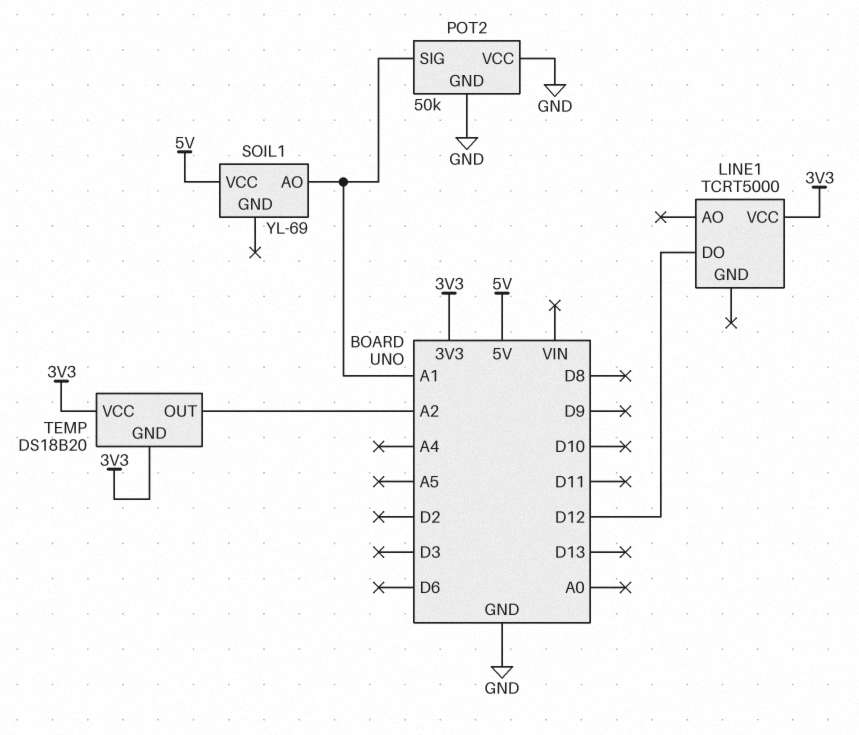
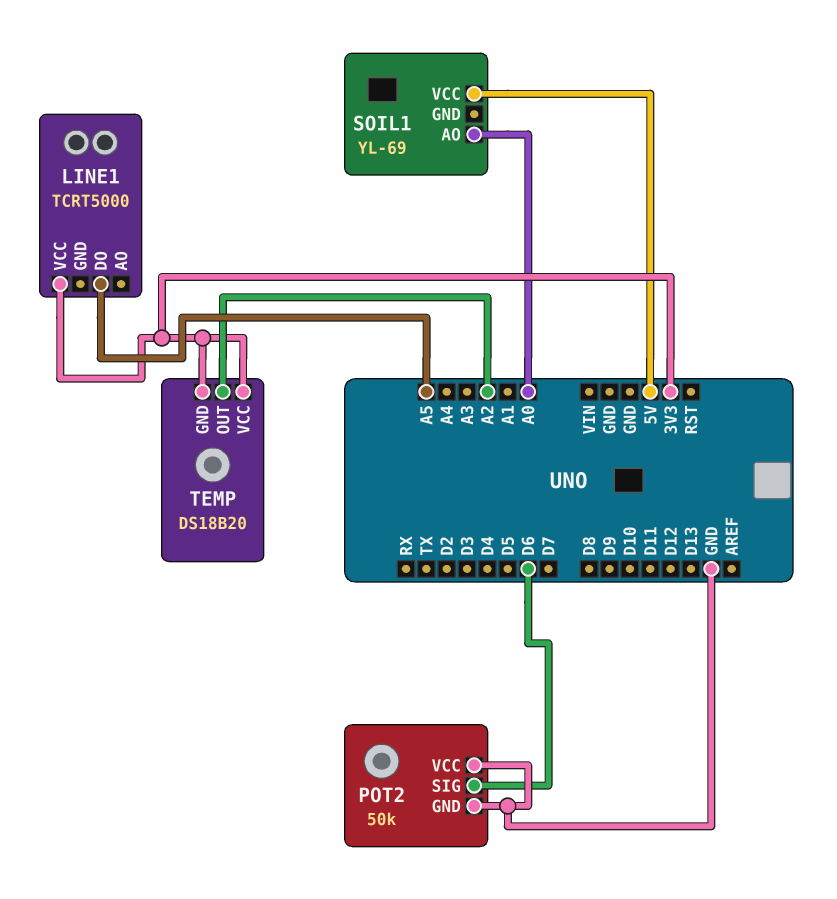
LINE1 pin DO: D12 -> A5
POT2 pin SIG: A1 -> D6
SOIL1 pin AO: A1 -> A0

